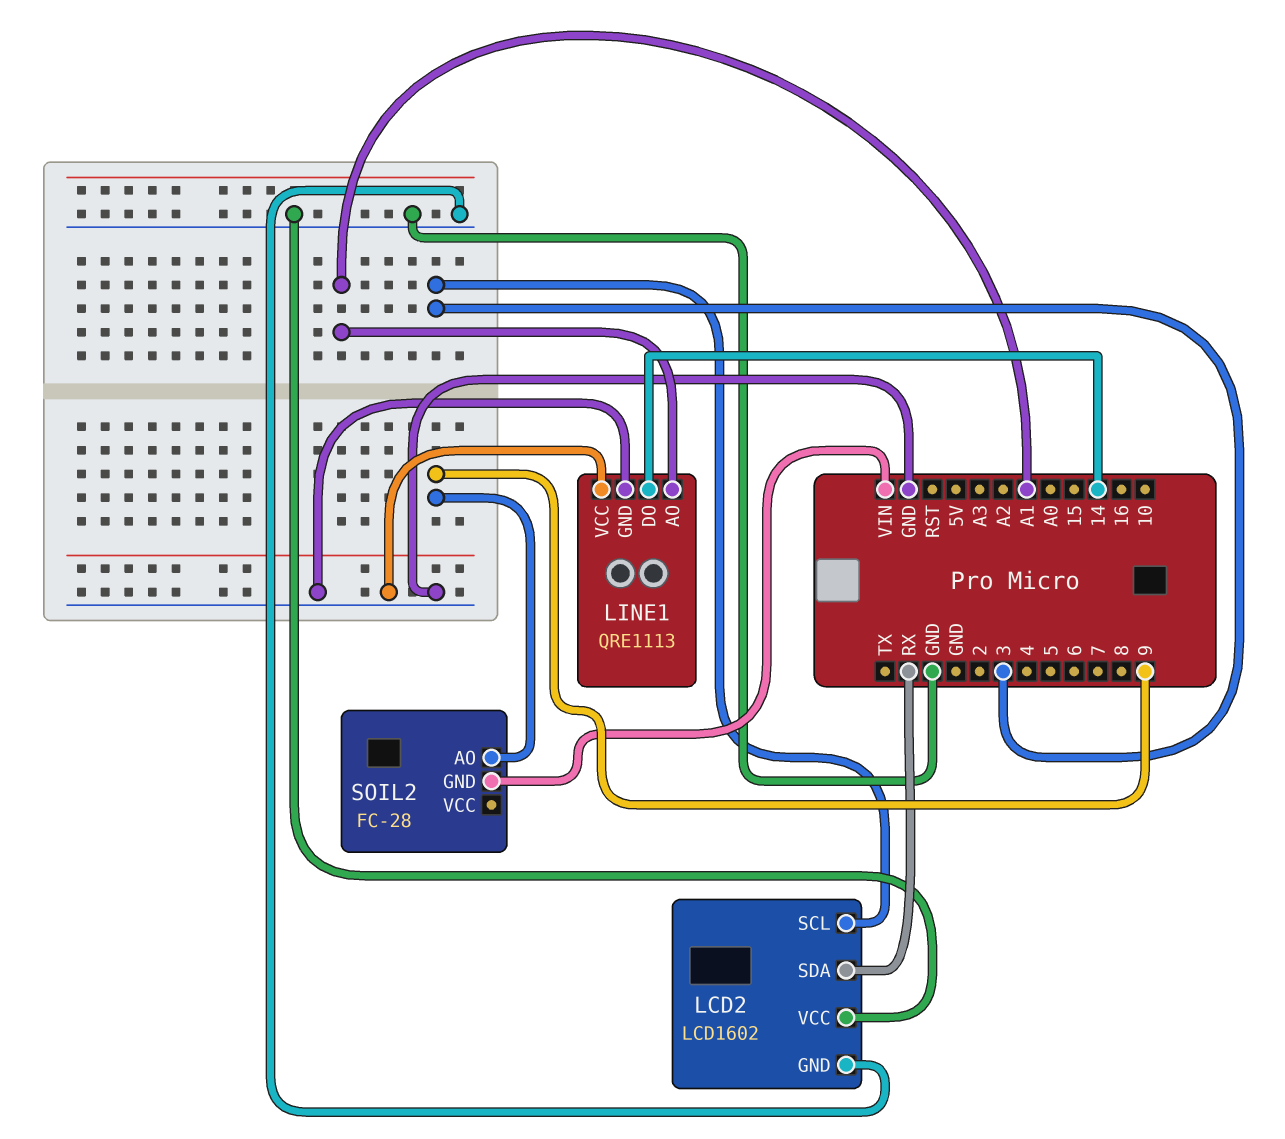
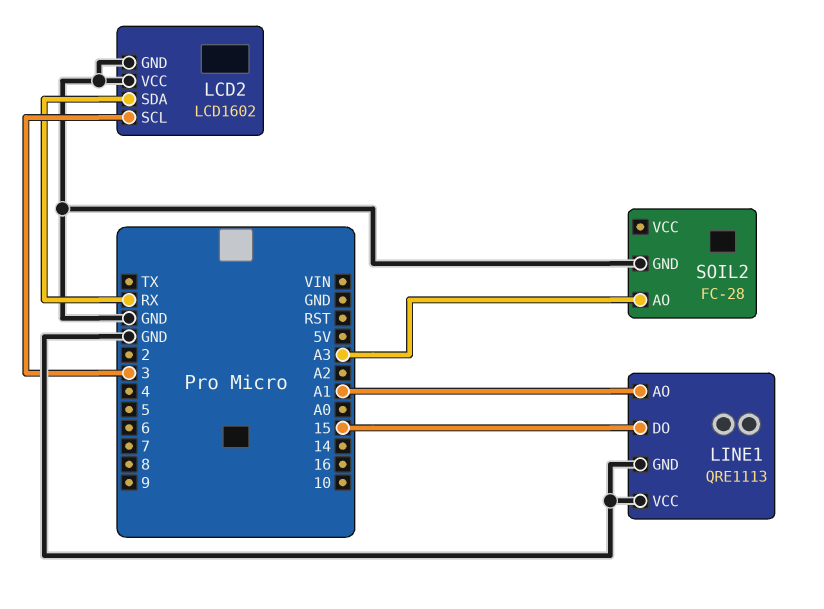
LINE1 pin DO: 14 -> 15
SOIL2 pin AO: 9 -> A3
SOIL2 pin GND: VIN -> GND

